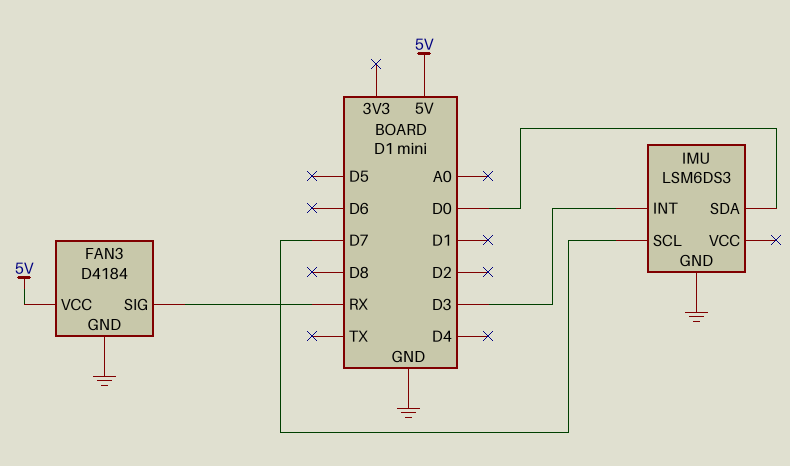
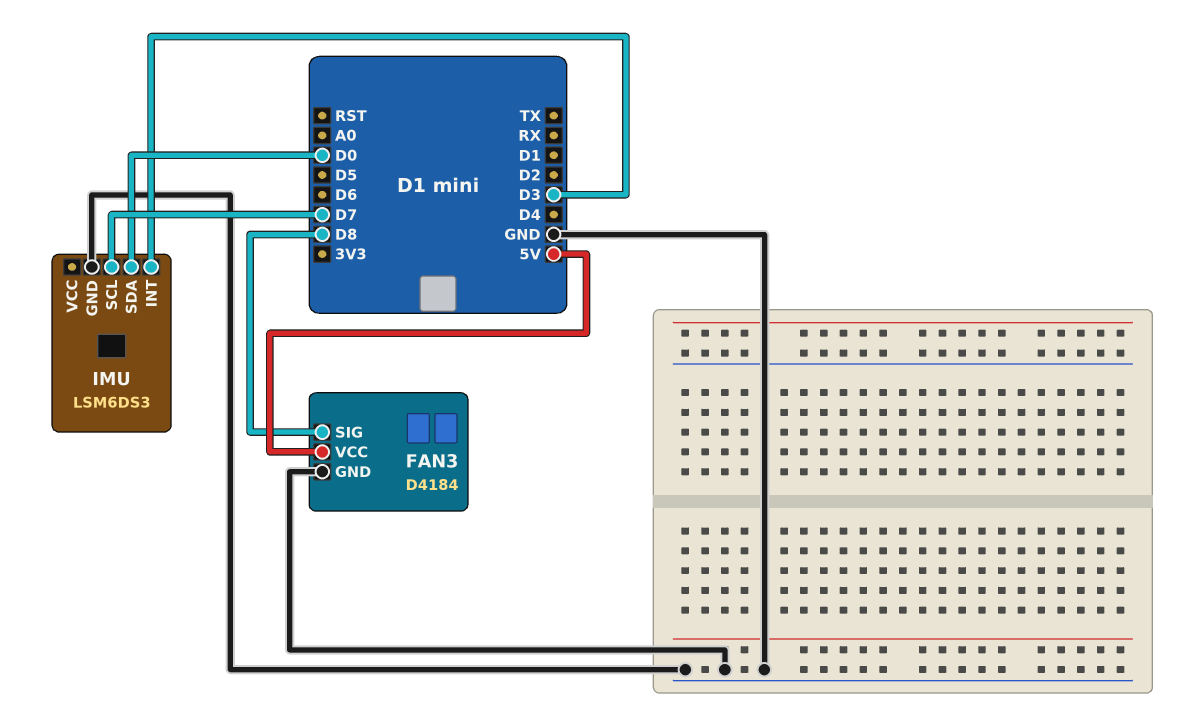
FAN3 pin SIG: RX -> D8

